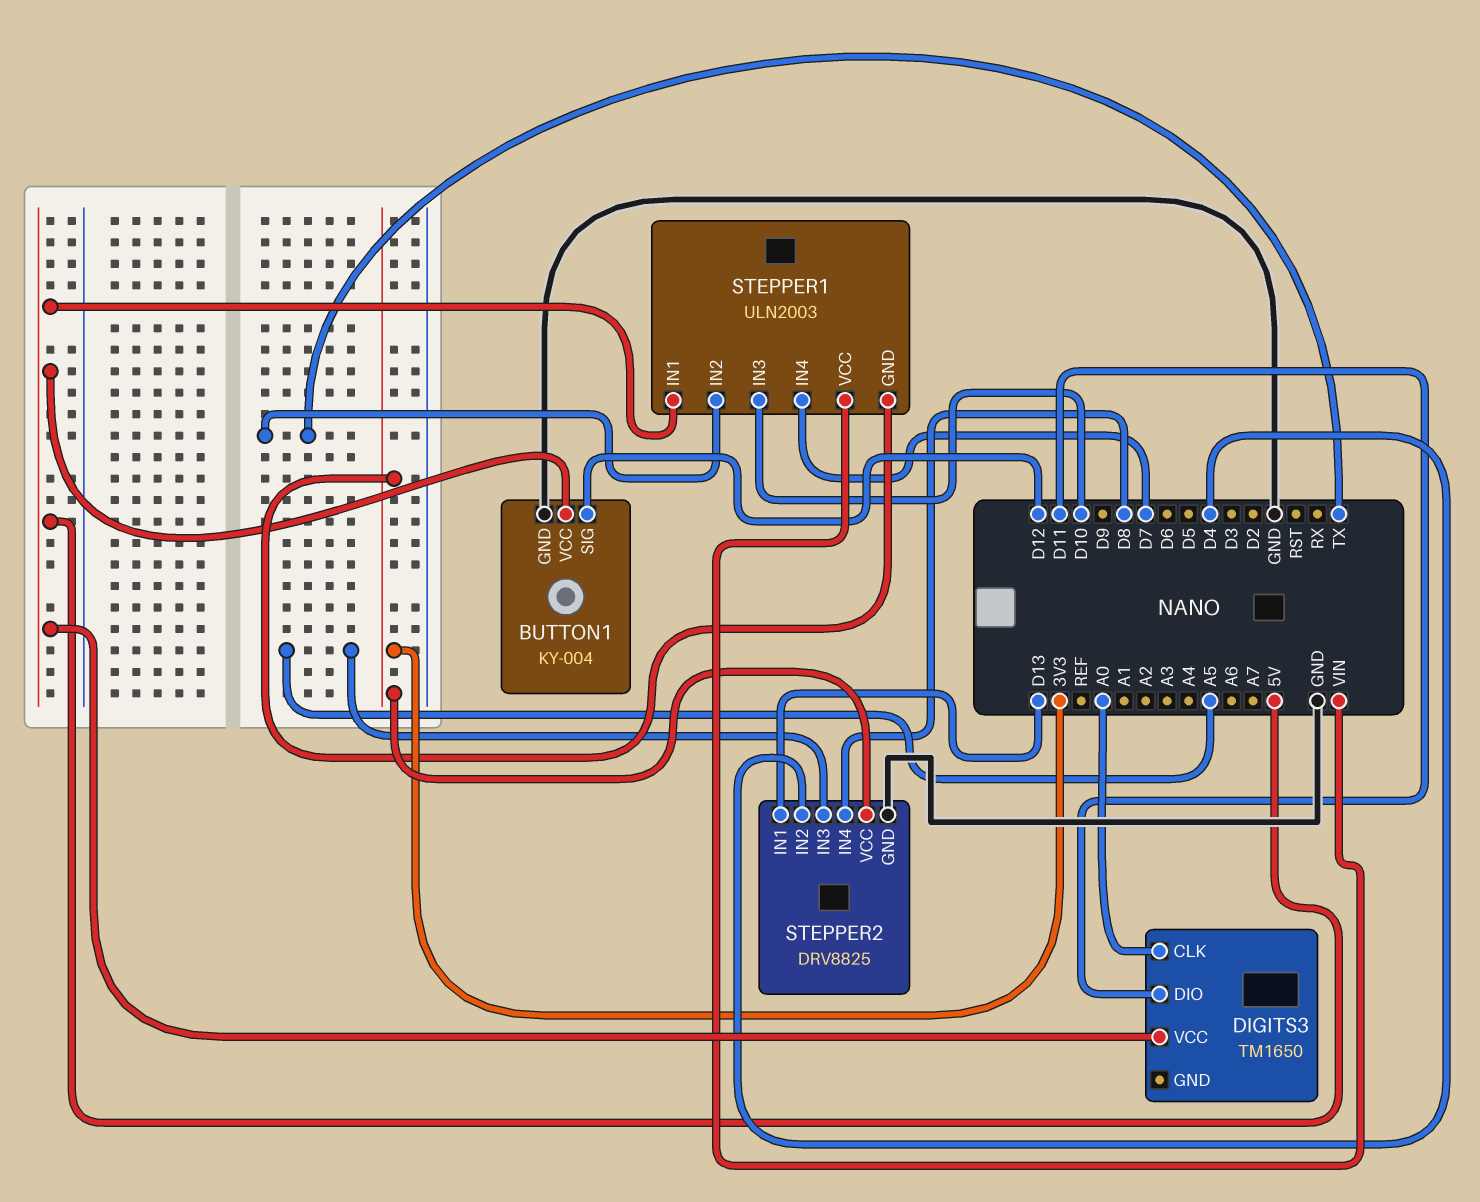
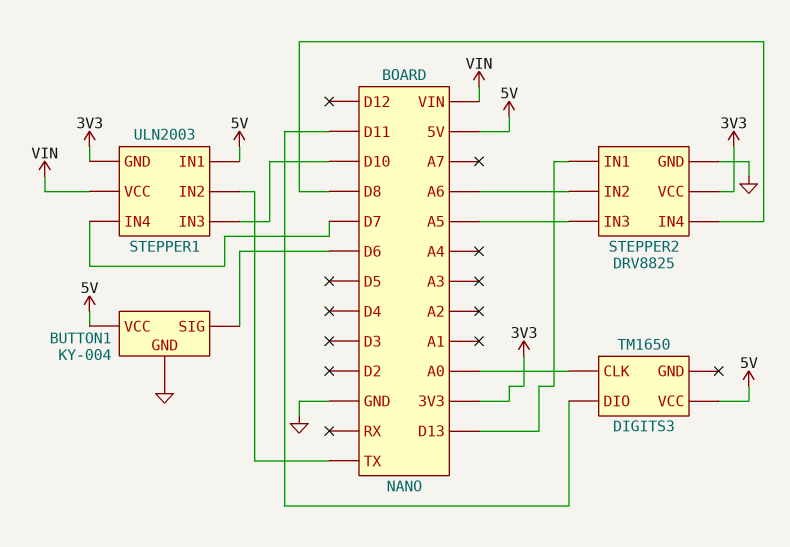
BUTTON1 pin SIG: D12 -> D6
STEPPER2 pin IN2: D4 -> A6

